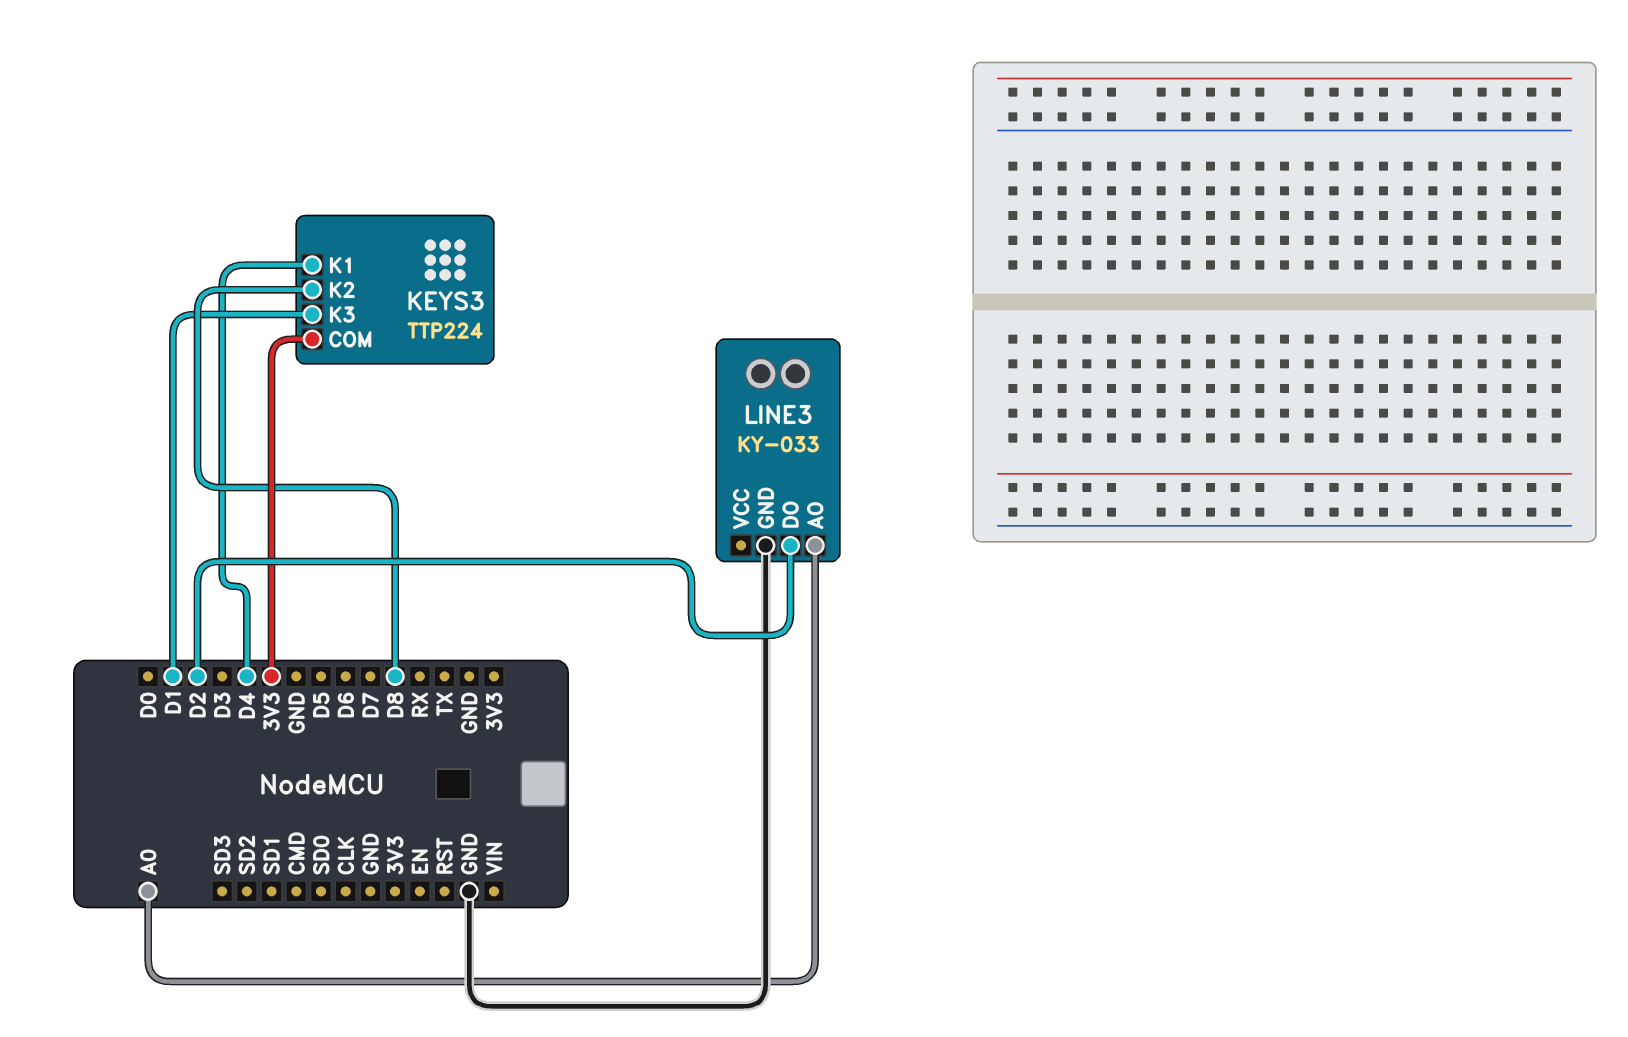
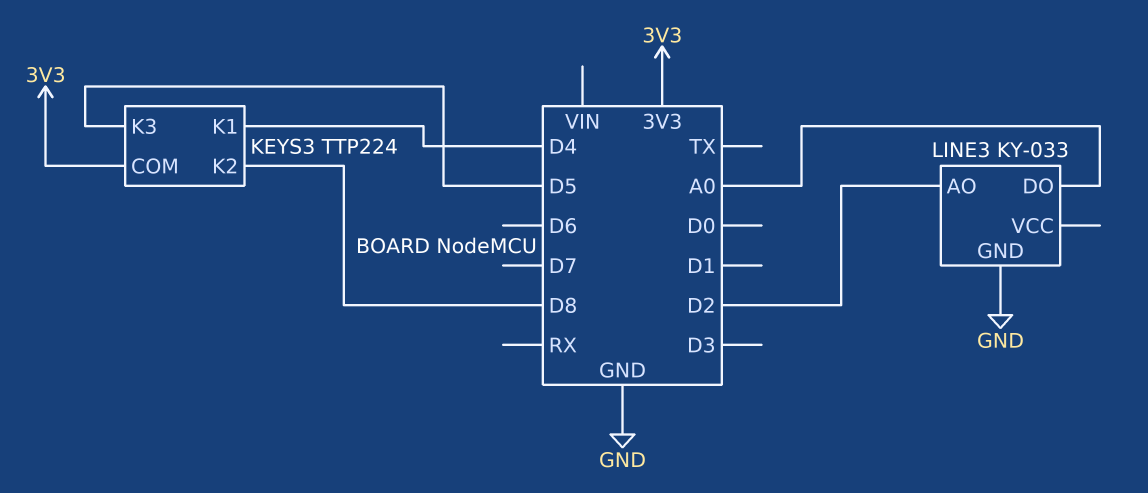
KEYS3 pin K3: D1 -> D5
LINE3 pin AO: A0 -> D2
LINE3 pin DO: D2 -> A0

